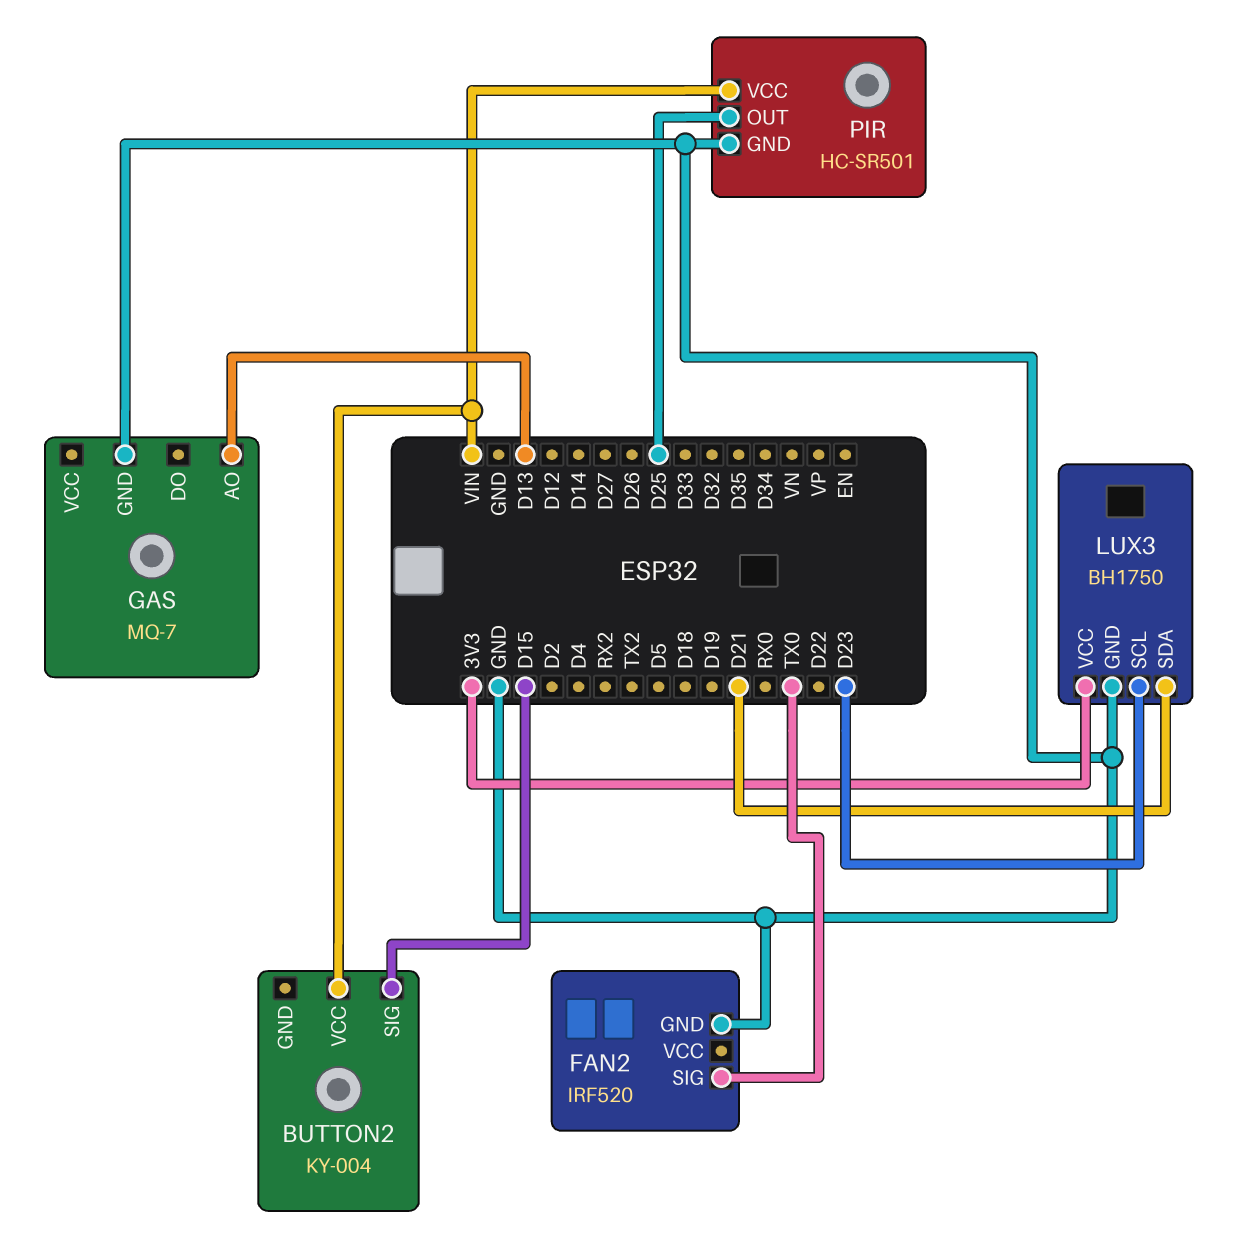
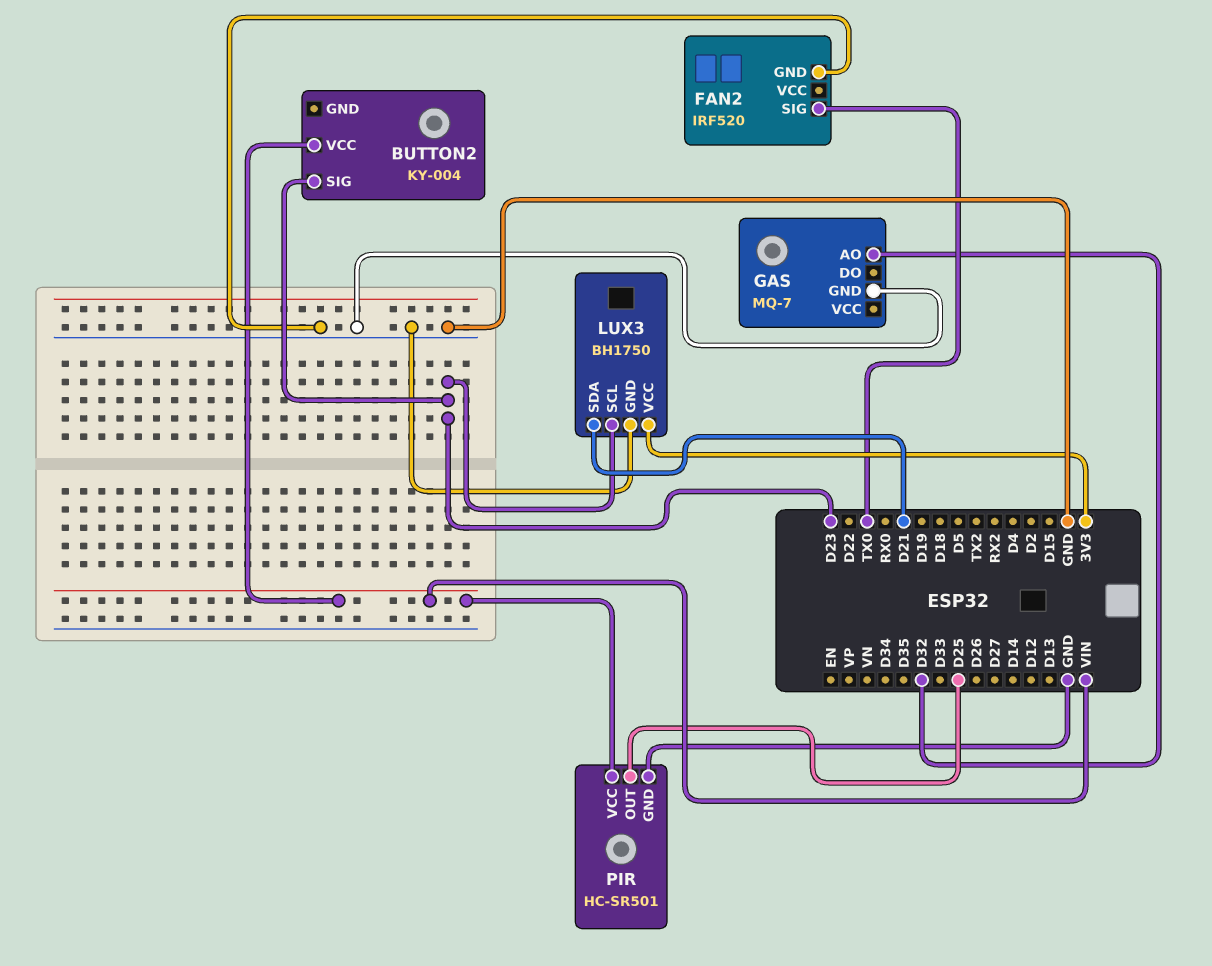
BUTTON2 pin SIG: D15 -> D23
GAS pin AO: D13 -> D32

